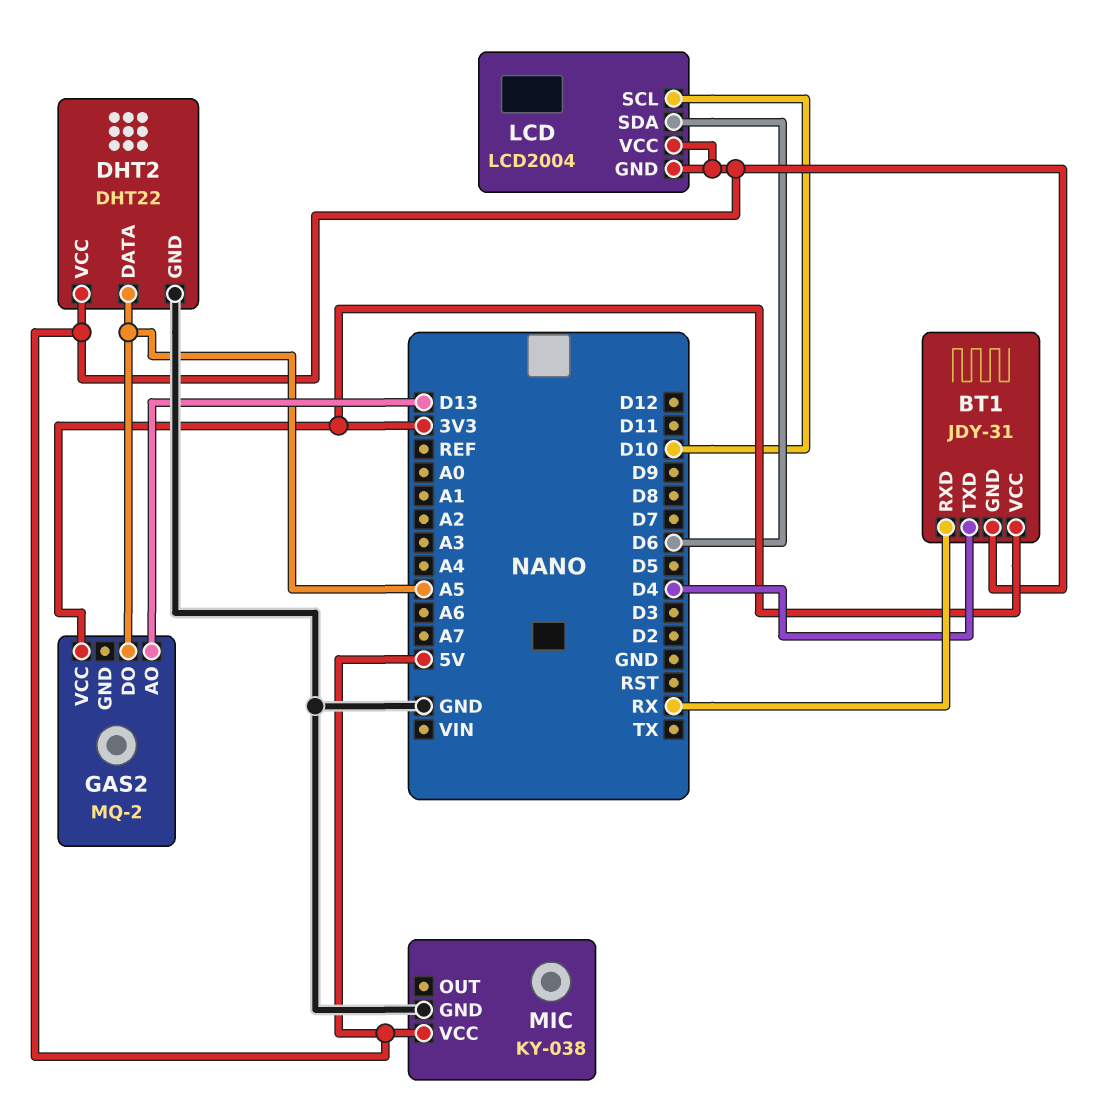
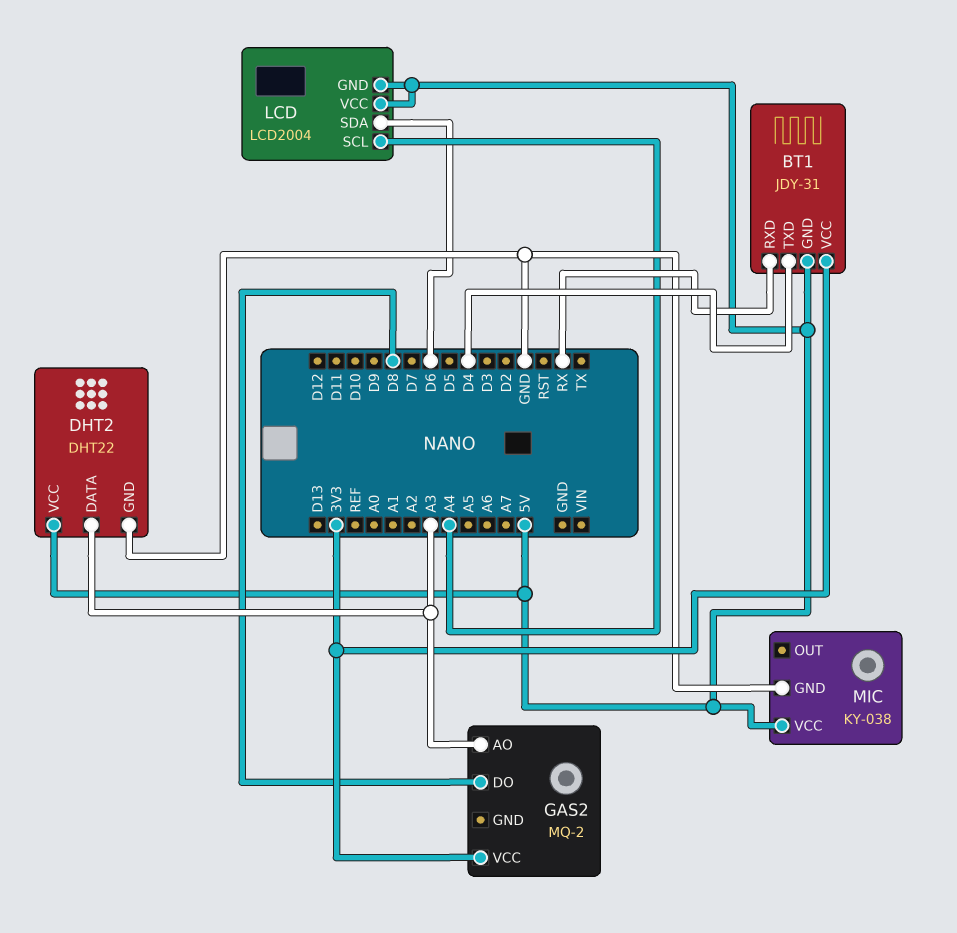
DHT2 pin DATA: A5 -> A3
GAS2 pin AO: D13 -> A3
GAS2 pin DO: A5 -> D8
LCD pin SCL: D10 -> A4

